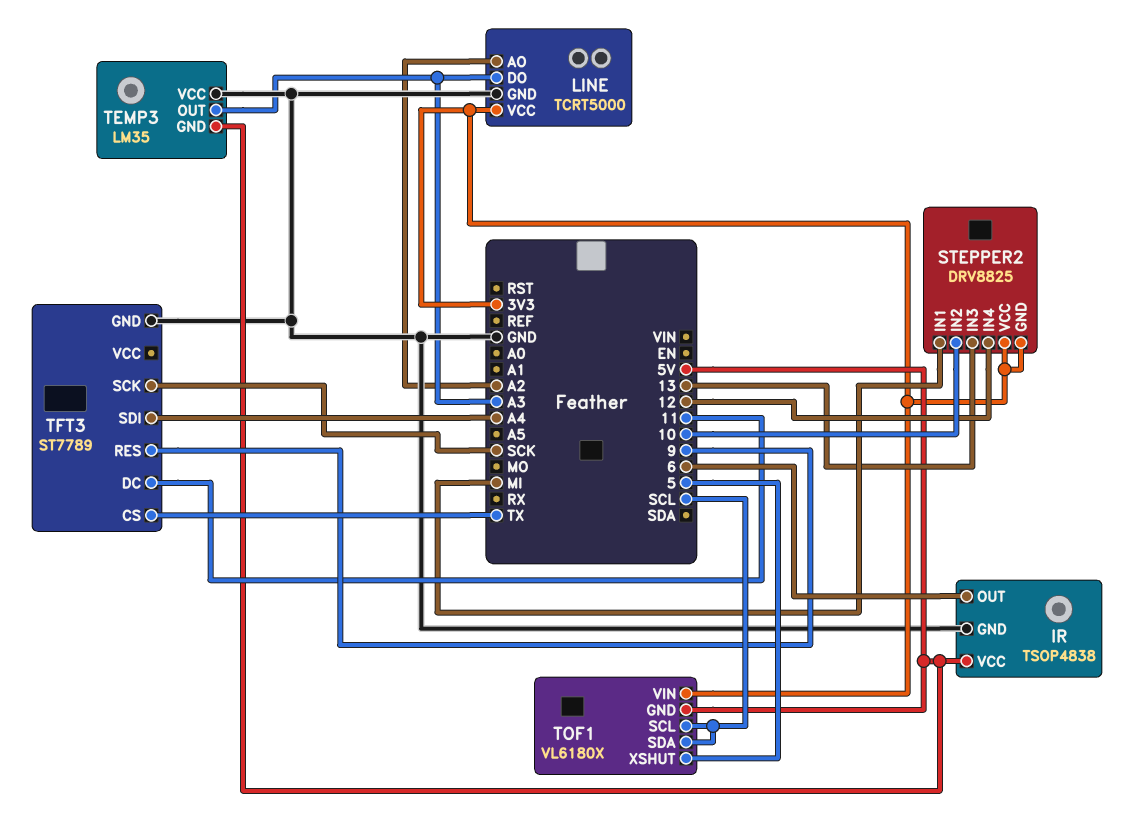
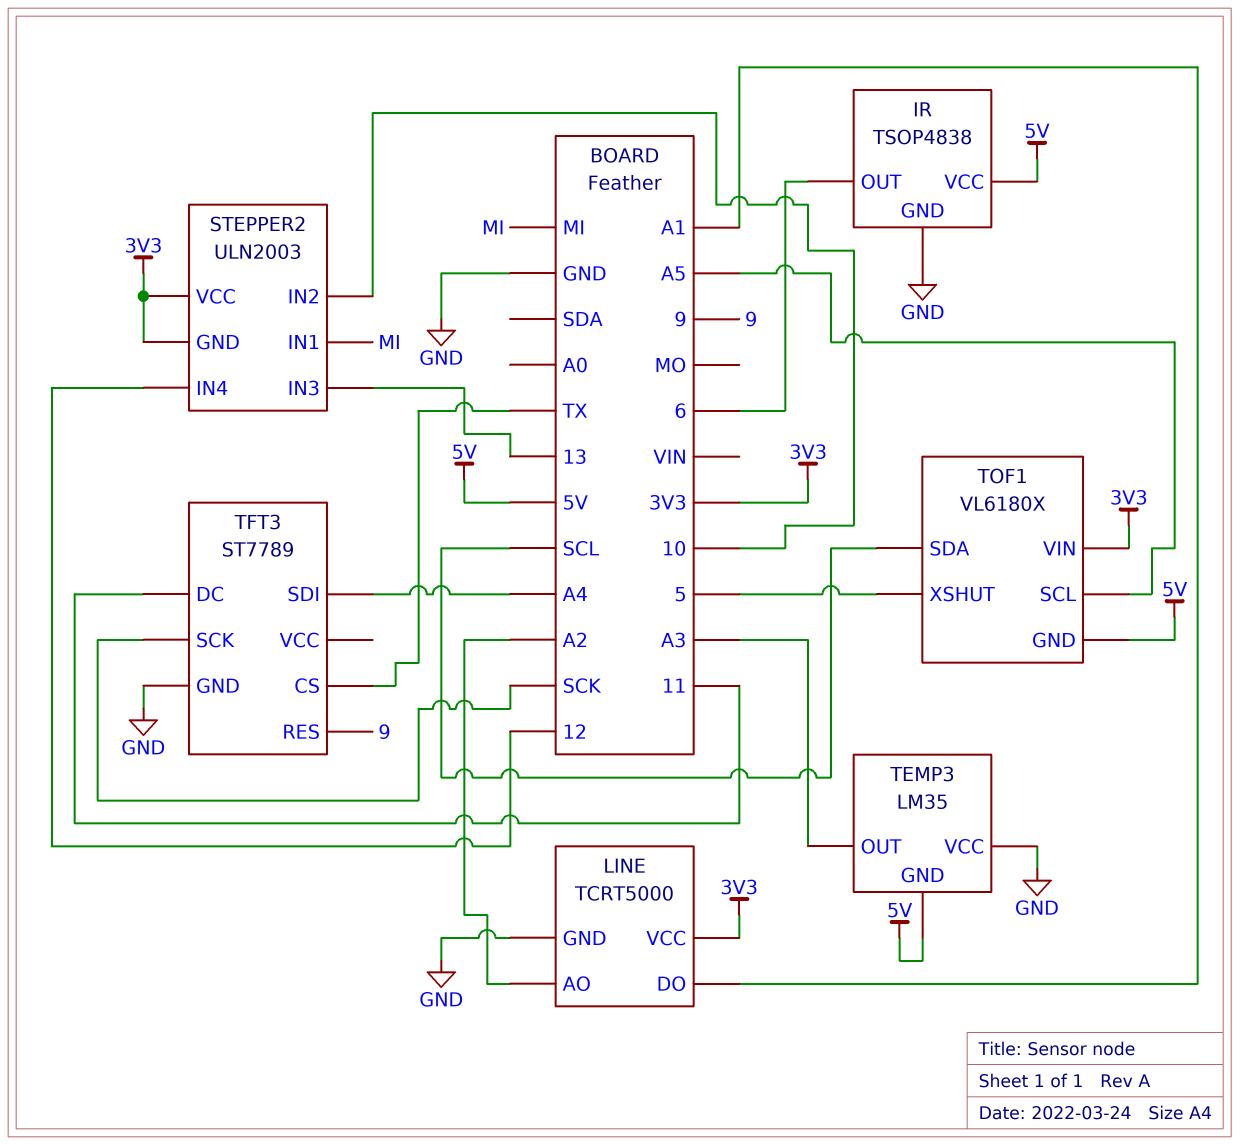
LINE pin DO: A3 -> A1
STEPPER2: DRV8825 -> ULN2003
TOF1 pin SCL: SCL -> A5

